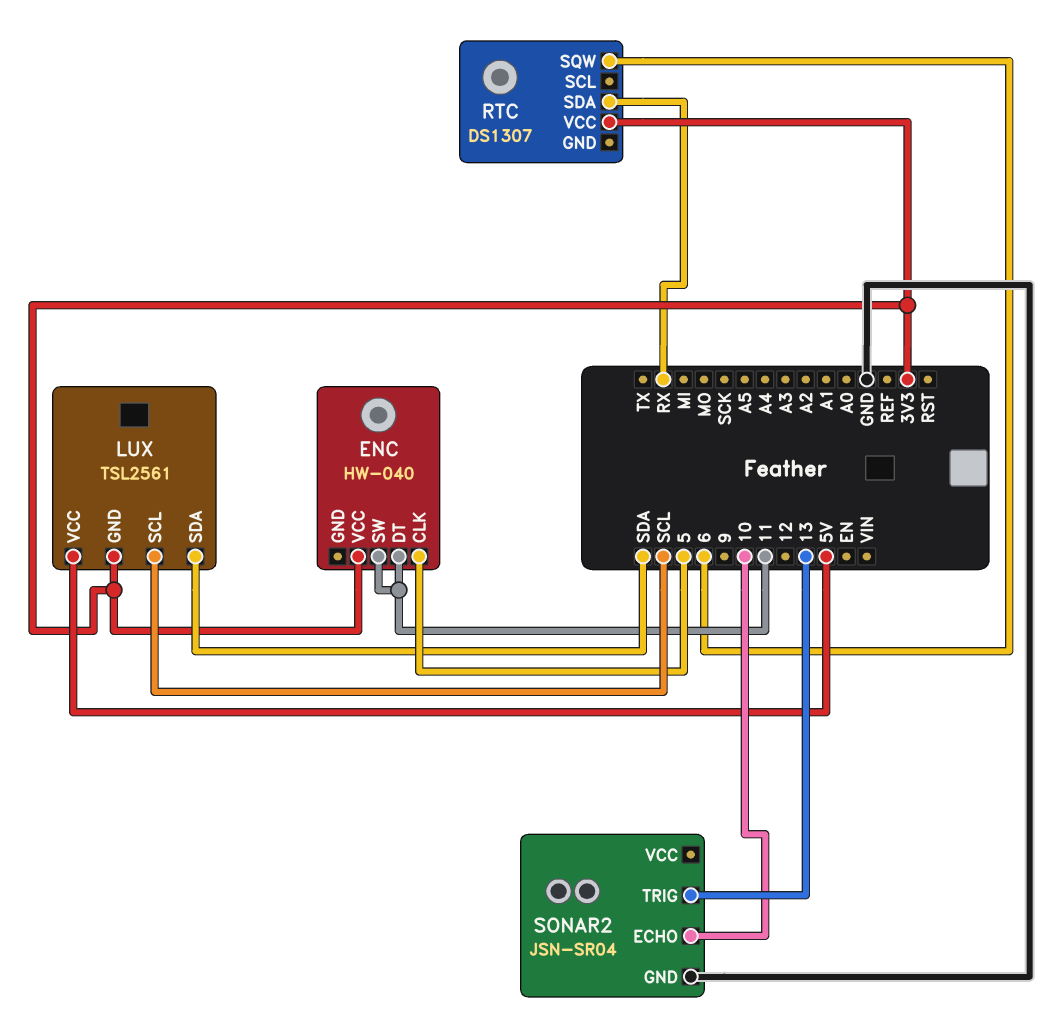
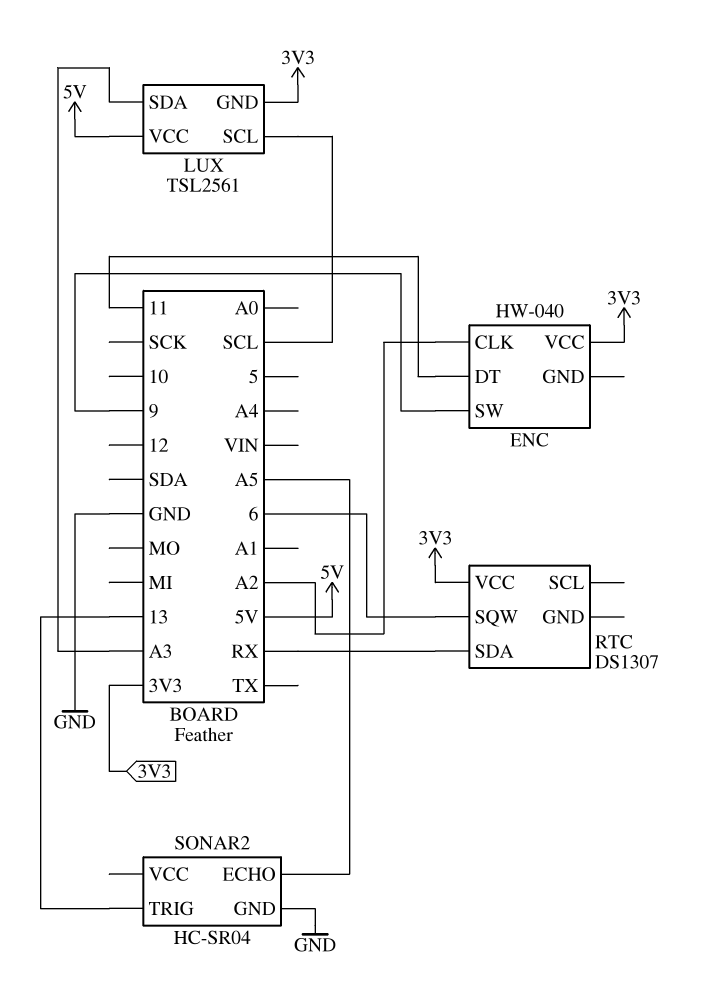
ENC pin CLK: 5 -> A2
ENC pin SW: 11 -> 9
LUX pin SDA: SDA -> A3
SONAR2: JSN-SR04 -> HC-SR04
SONAR2 pin ECHO: 10 -> A5

